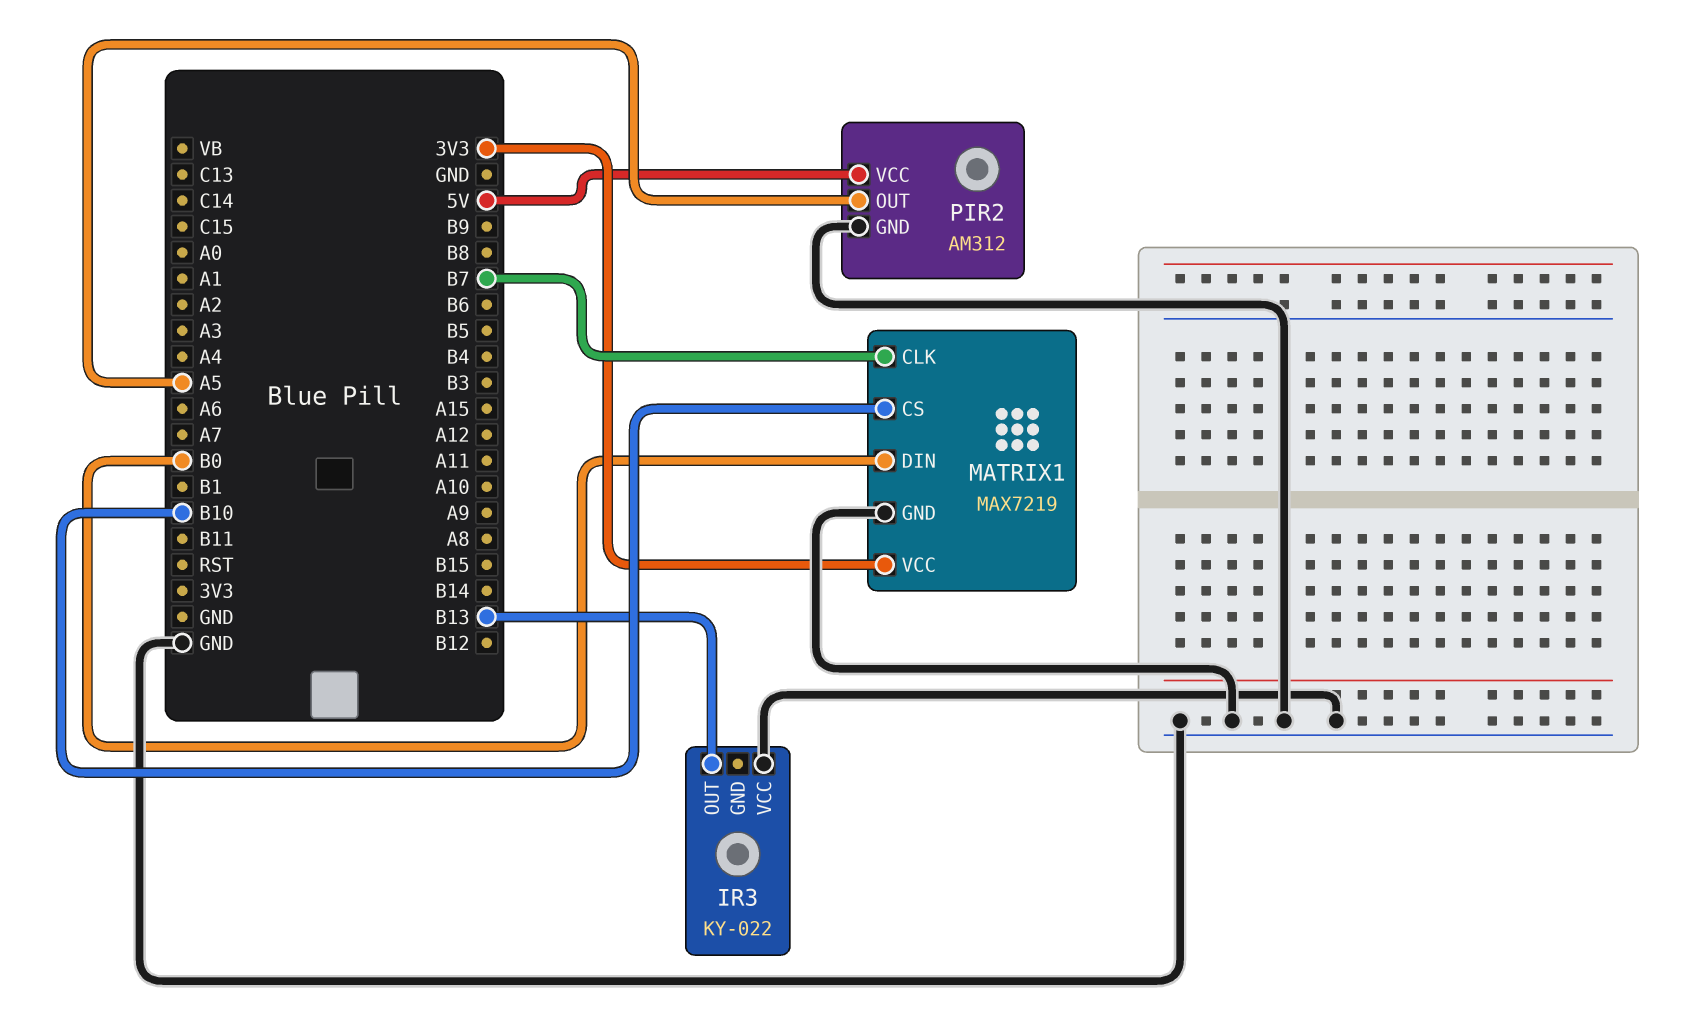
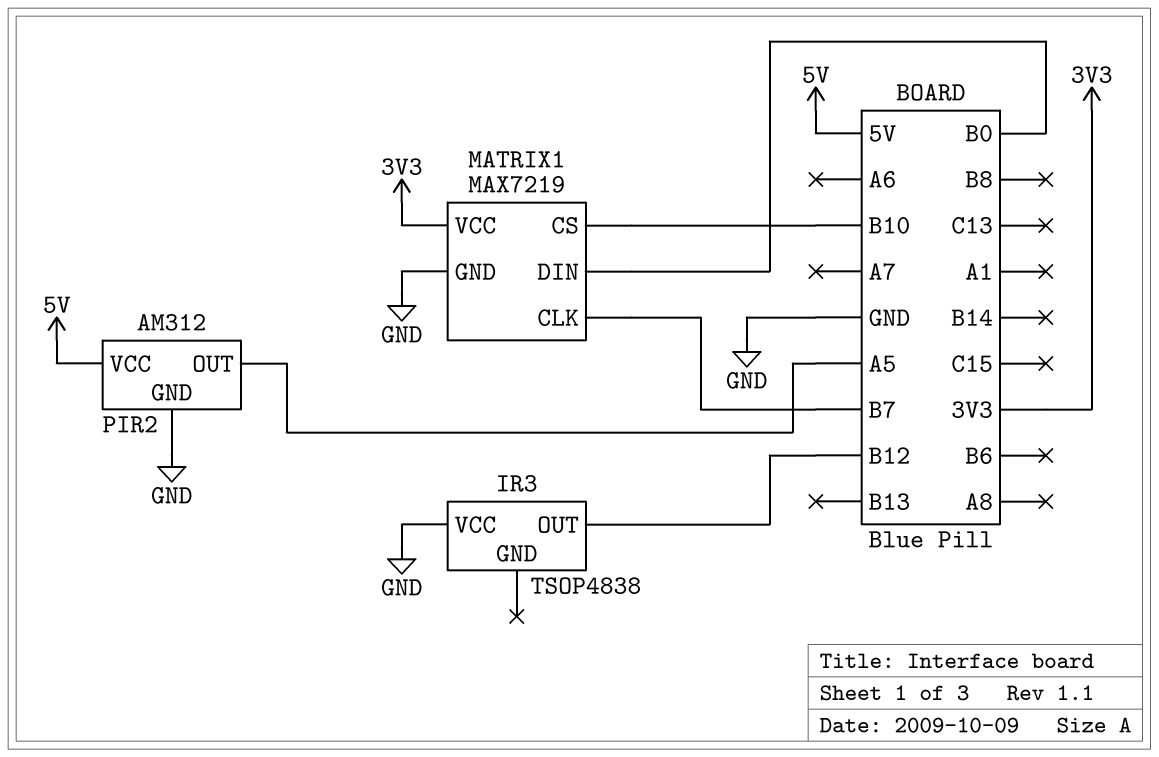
IR3: KY-022 -> TSOP4838
IR3 pin OUT: B13 -> B12

